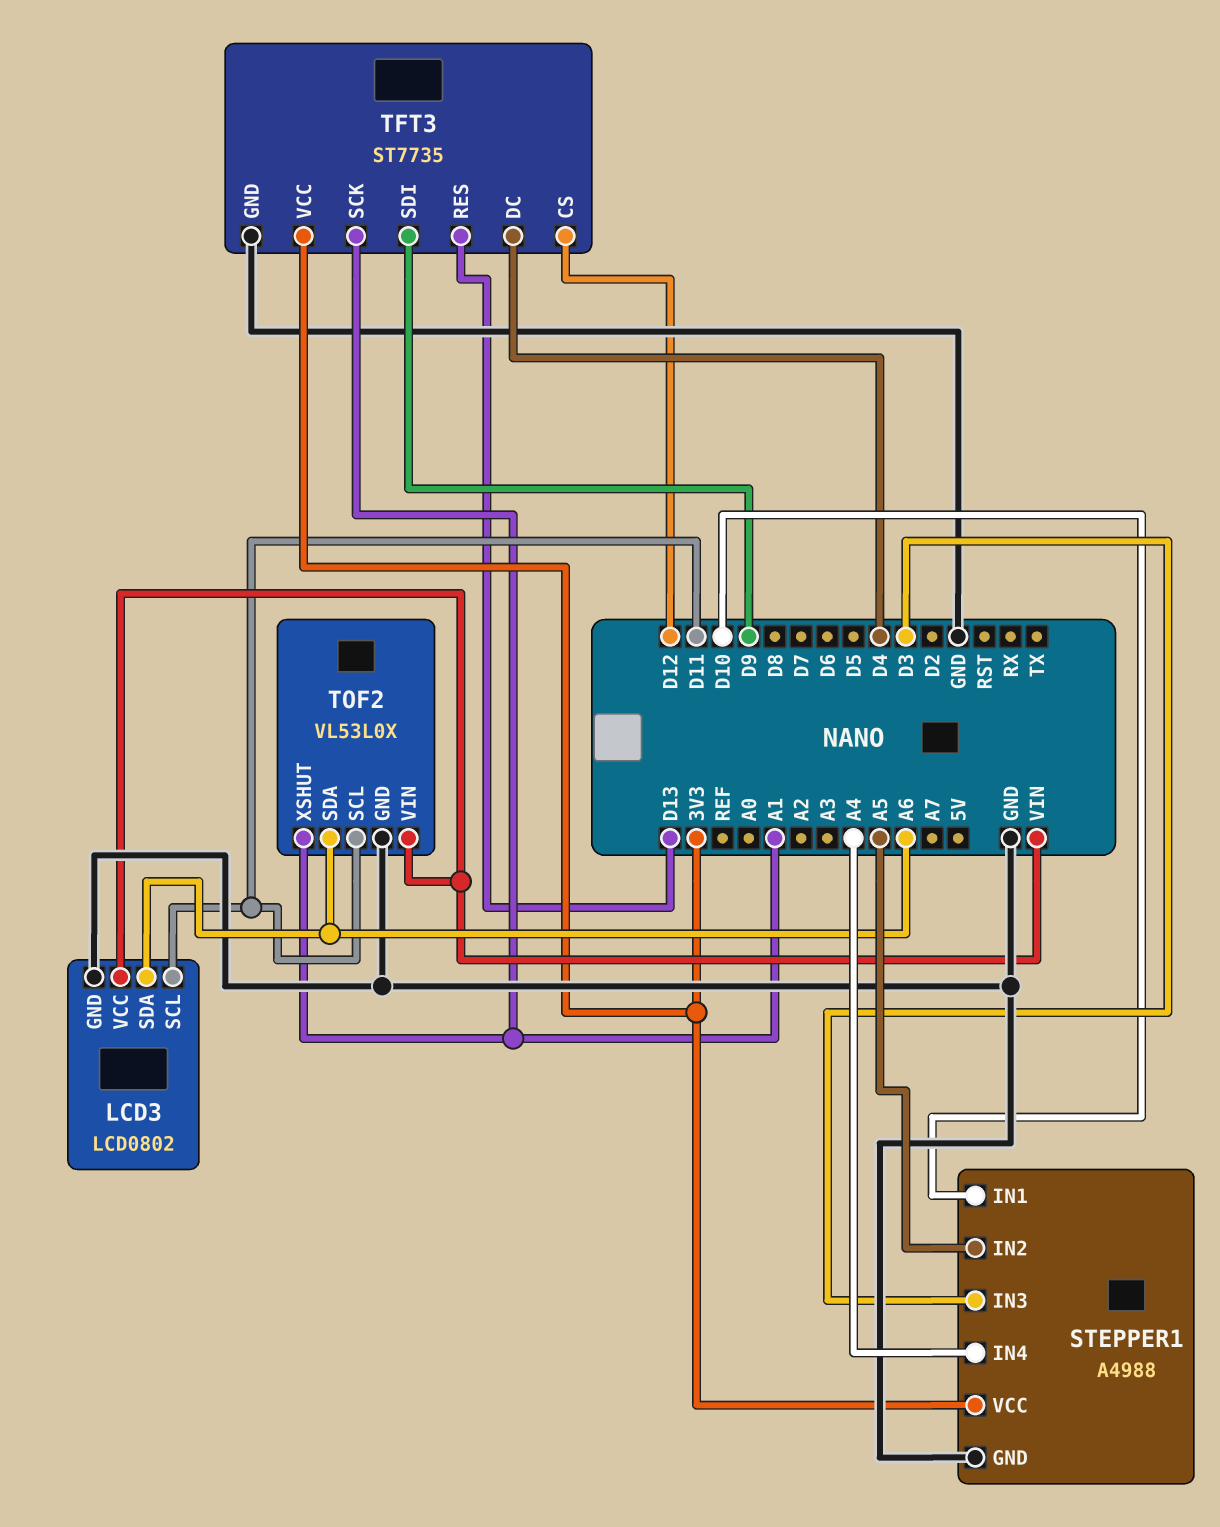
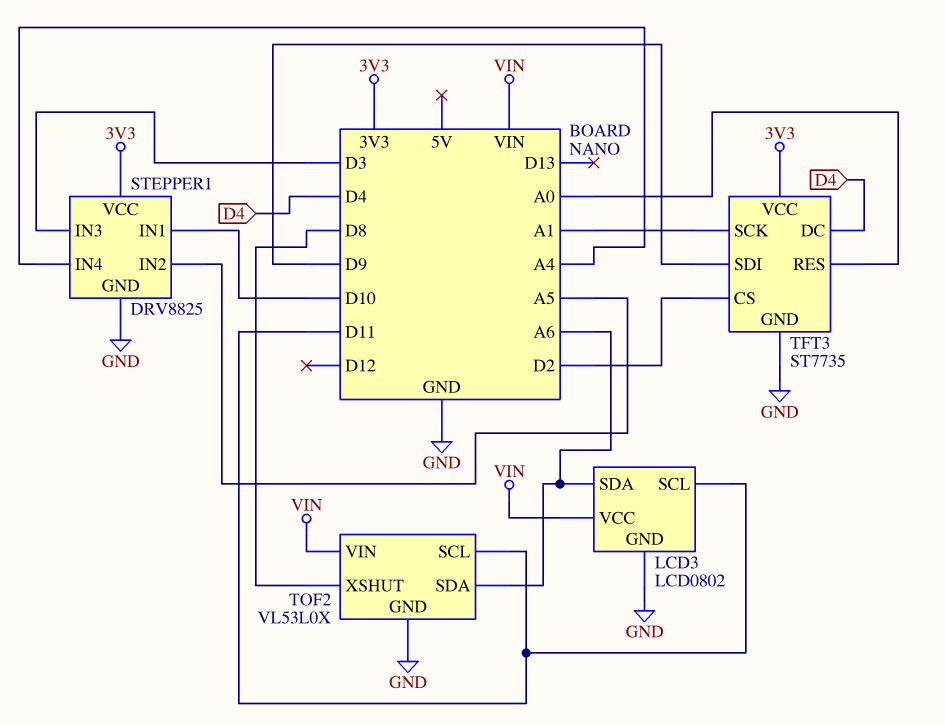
STEPPER1: A4988 -> DRV8825
TFT3 pin CS: D12 -> D2
TFT3 pin RES: D13 -> A0
TOF2 pin XSHUT: A1 -> D8

